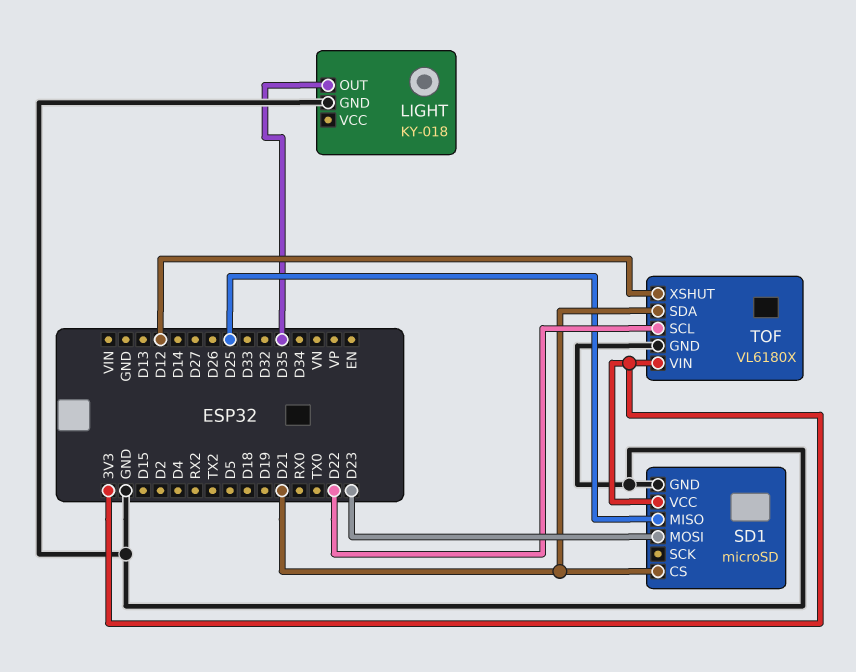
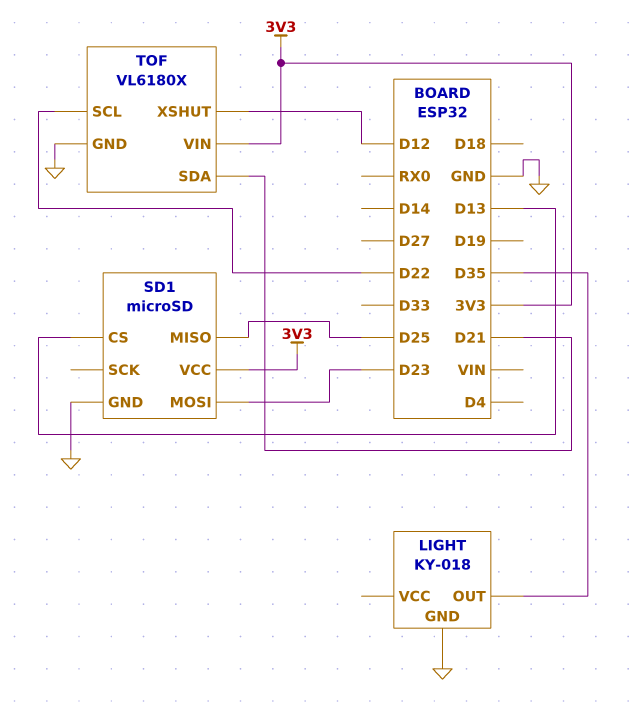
SD1 pin CS: D21 -> D13

